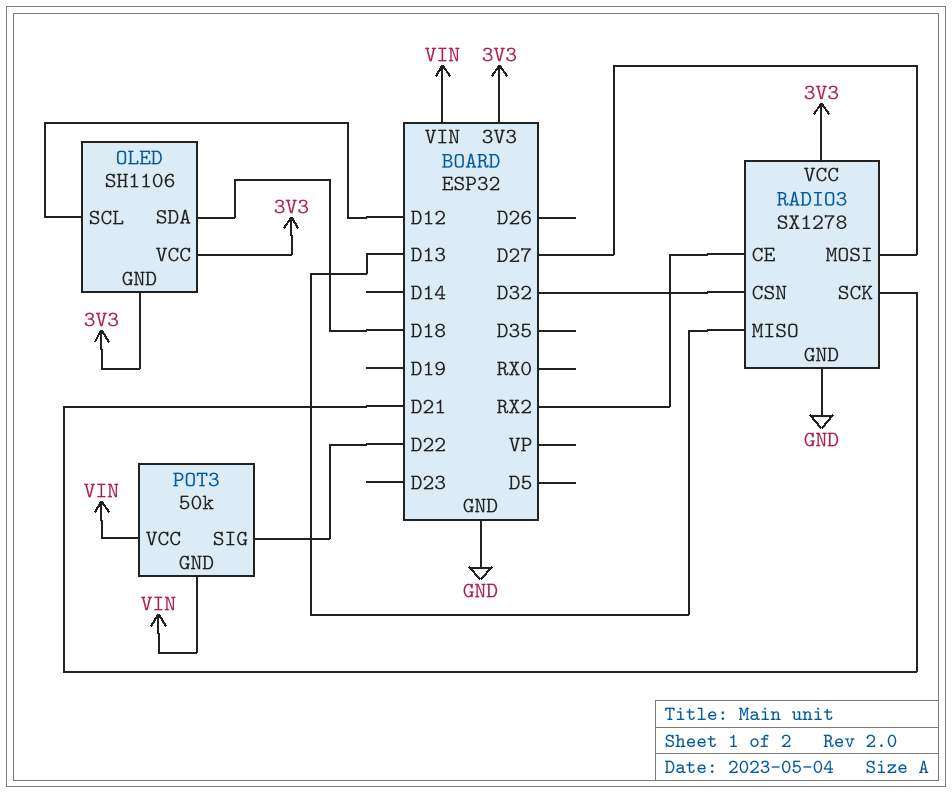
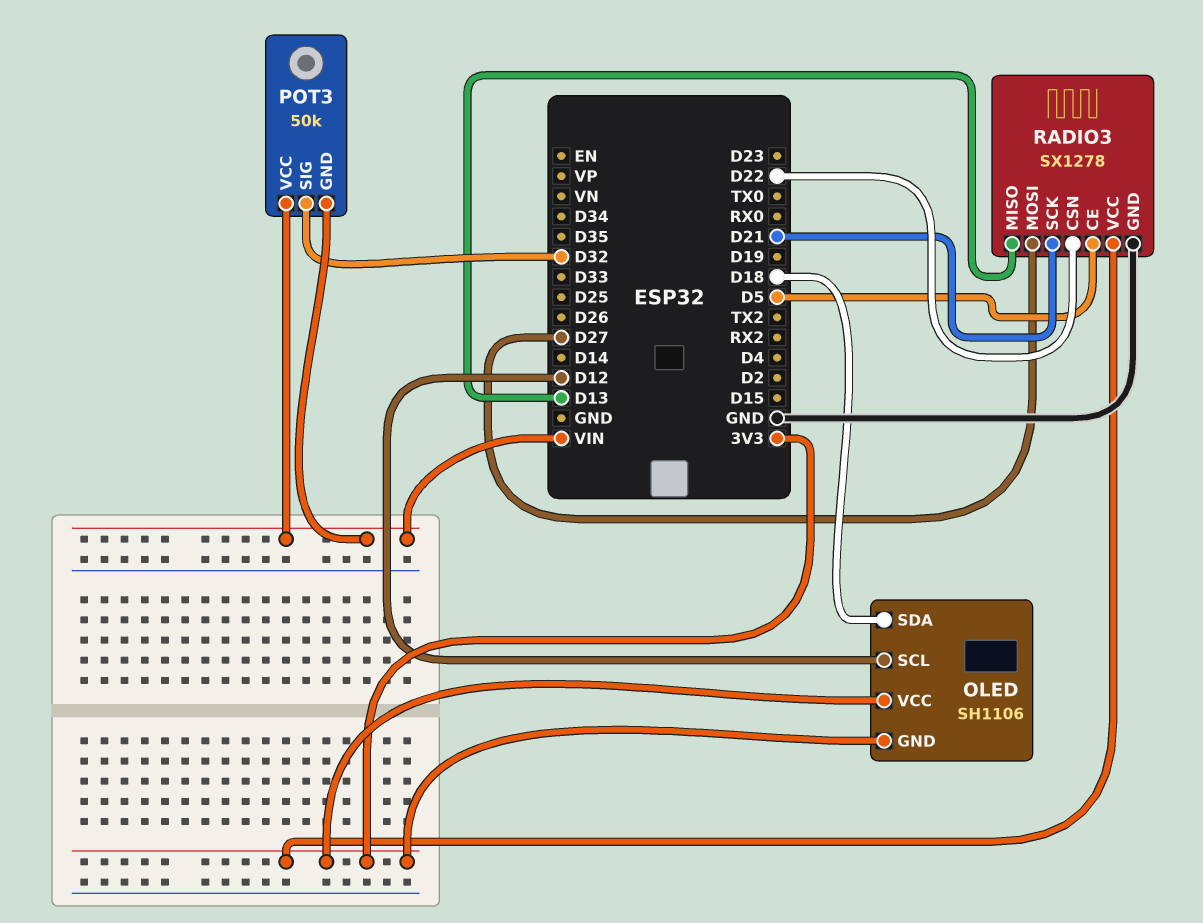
POT3 pin SIG: D22 -> D32
RADIO3 pin CE: RX2 -> D5
RADIO3 pin CSN: D32 -> D22

